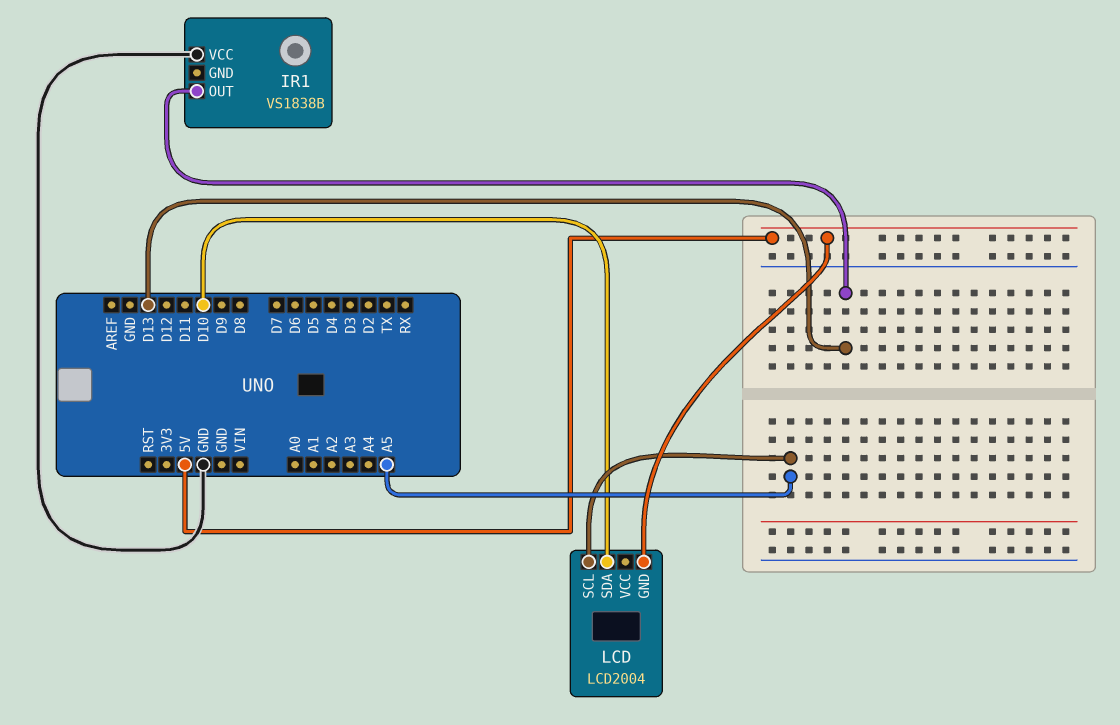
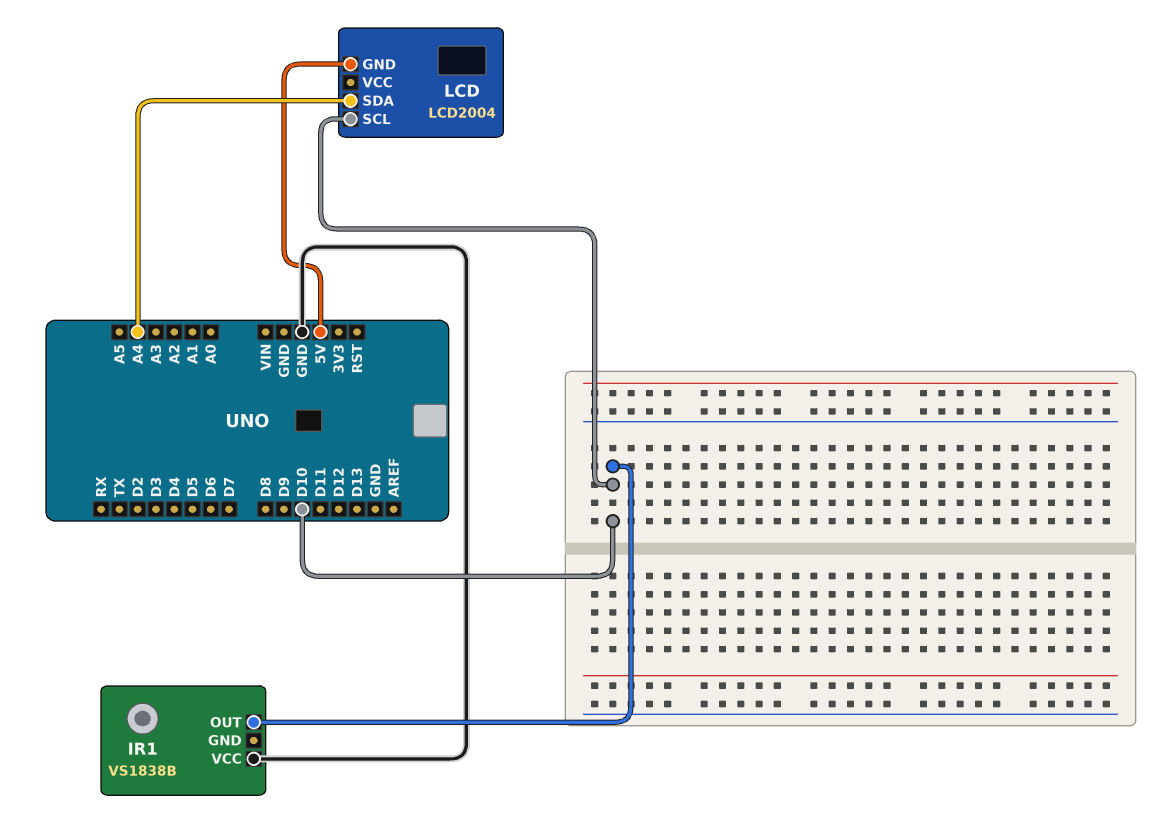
IR1 pin OUT: D13 -> D10
LCD pin SCL: A5 -> D10
LCD pin SDA: D10 -> A4

